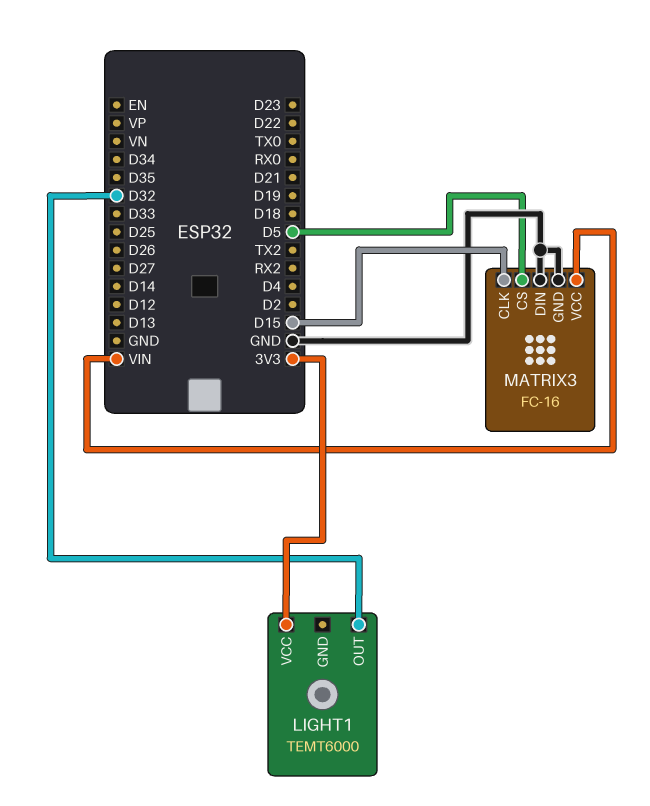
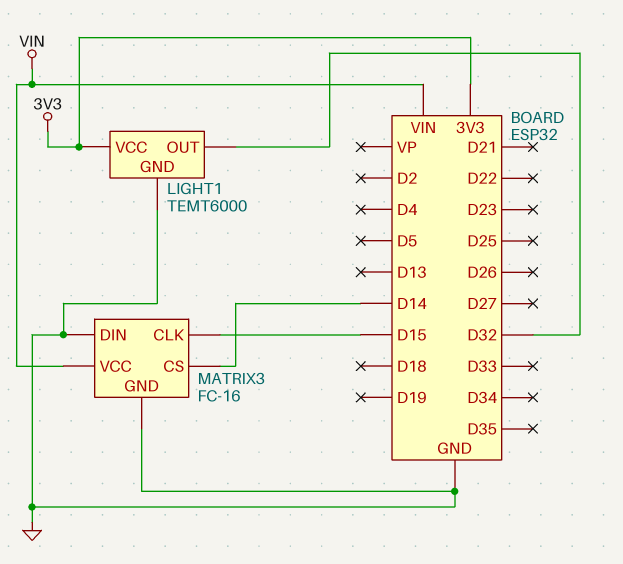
LIGHT1 pin GND: none -> GND
MATRIX3 pin CS: D5 -> D14

